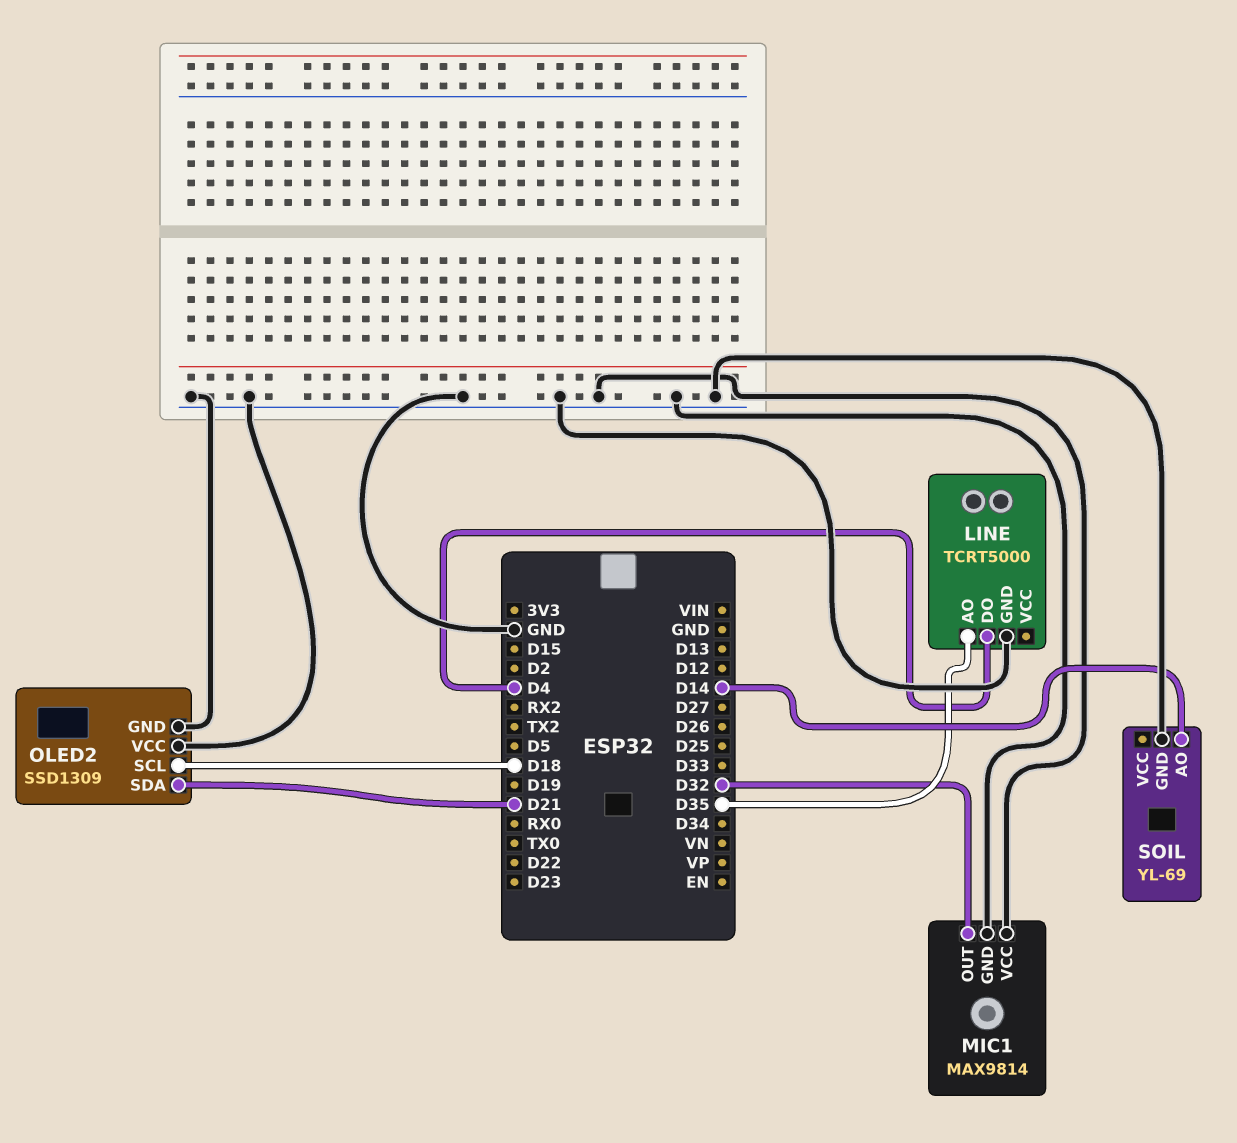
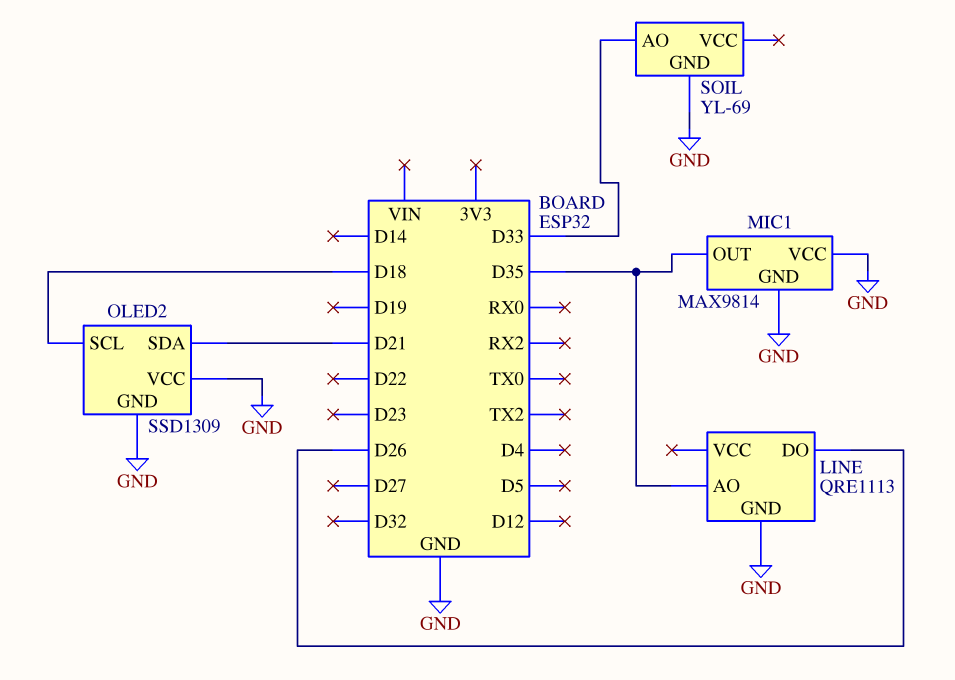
LINE: TCRT5000 -> QRE1113
LINE pin DO: D4 -> D26
MIC1 pin OUT: D32 -> D35
SOIL pin AO: D14 -> D33

